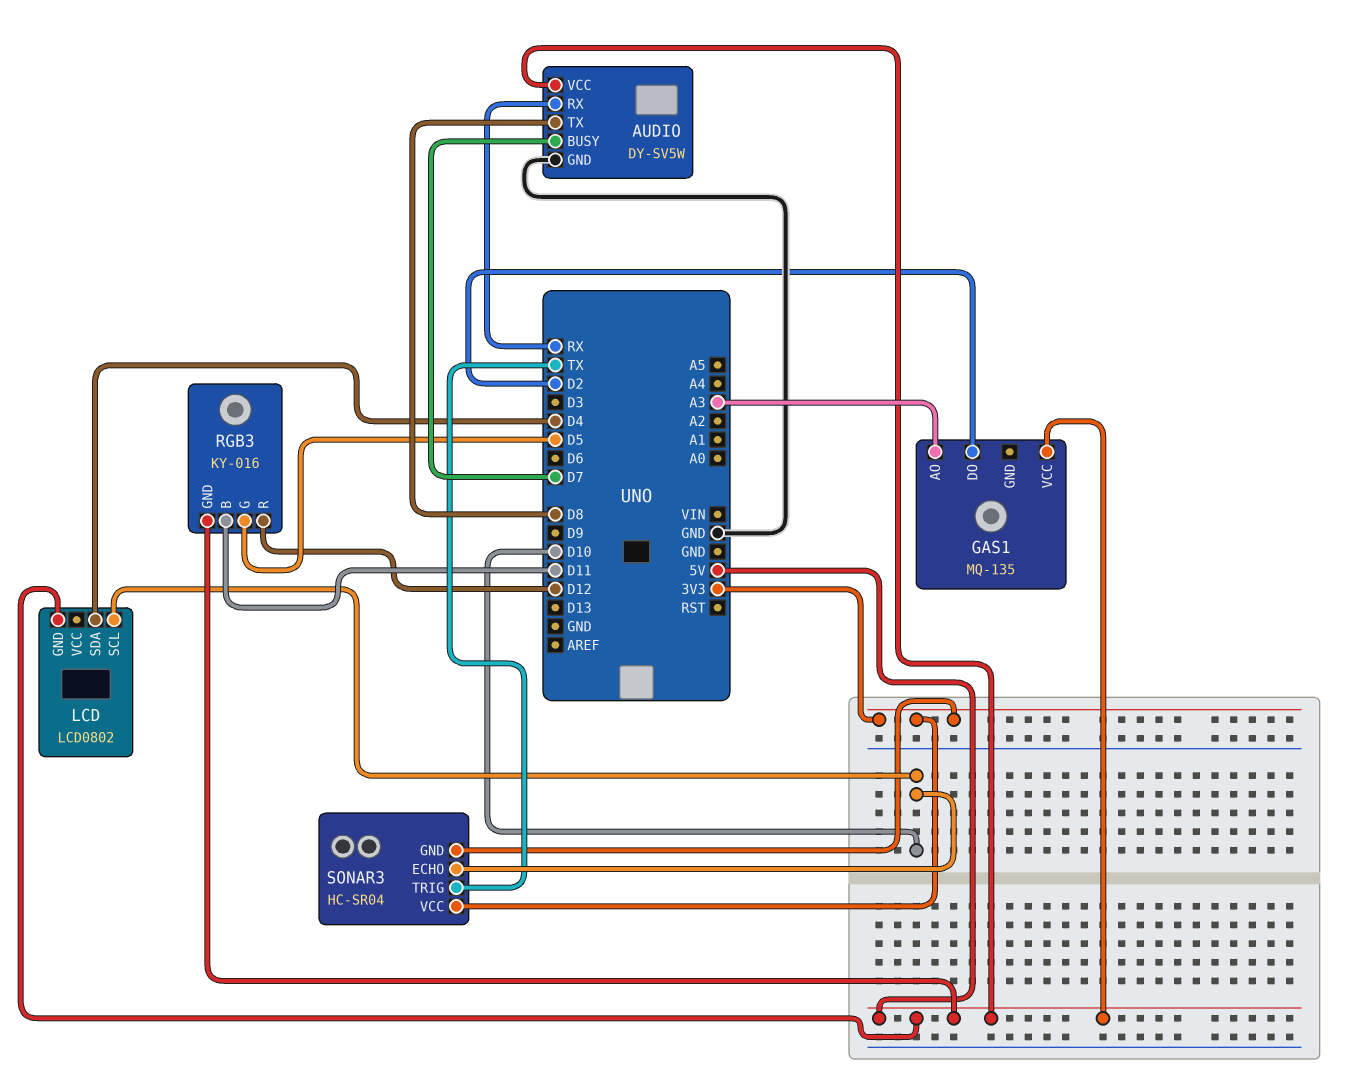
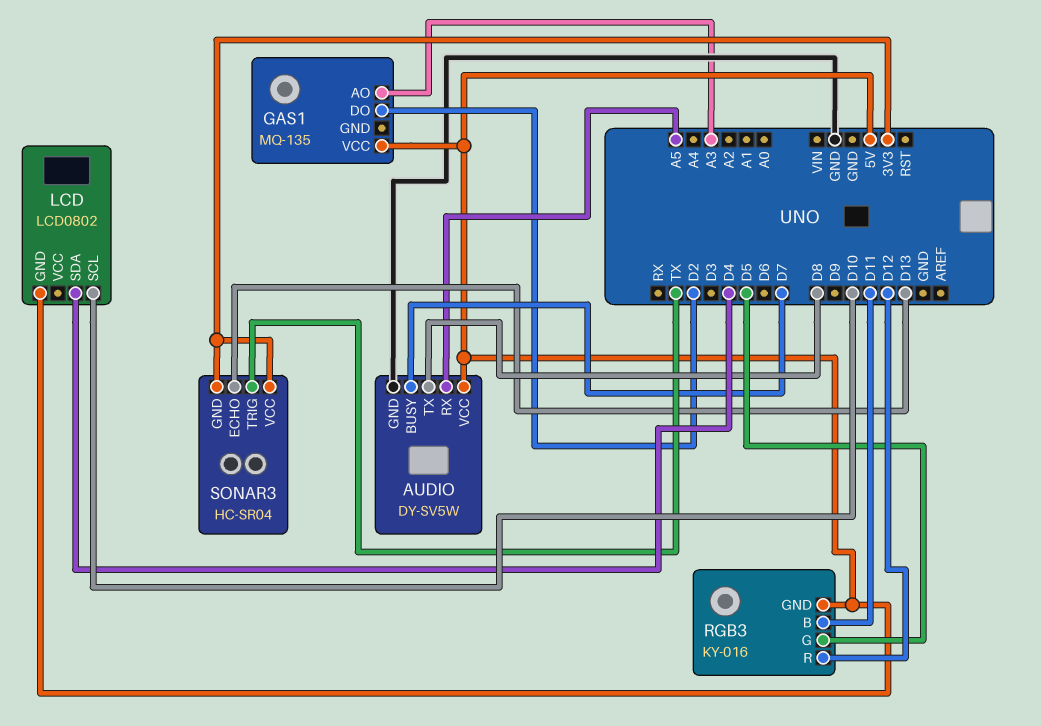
AUDIO pin RX: RX -> A5
SONAR3 pin ECHO: D10 -> D13

